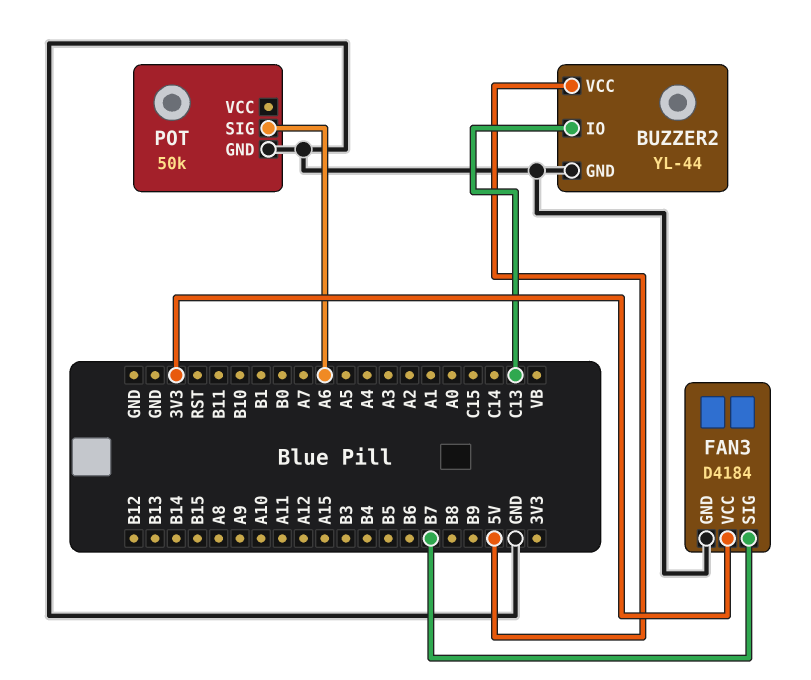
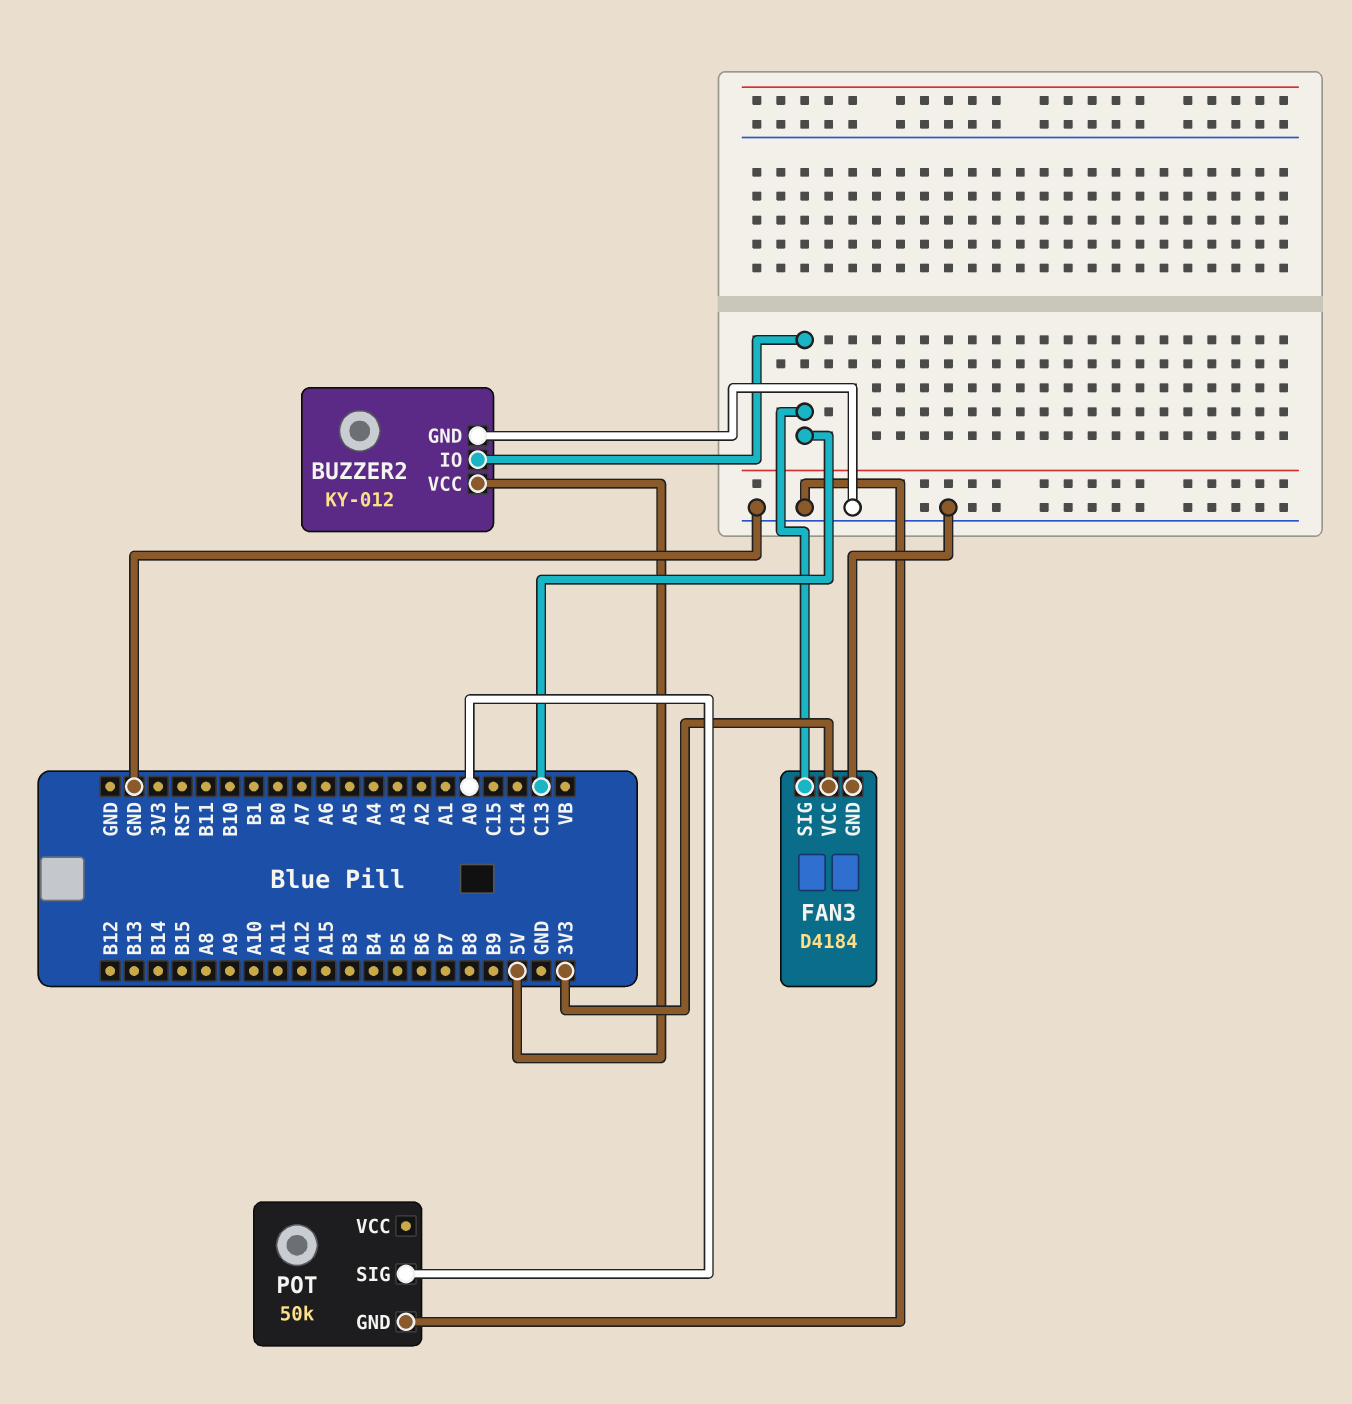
BUZZER2: YL-44 -> KY-012
FAN3 pin SIG: B7 -> C13
POT pin SIG: A6 -> A0

